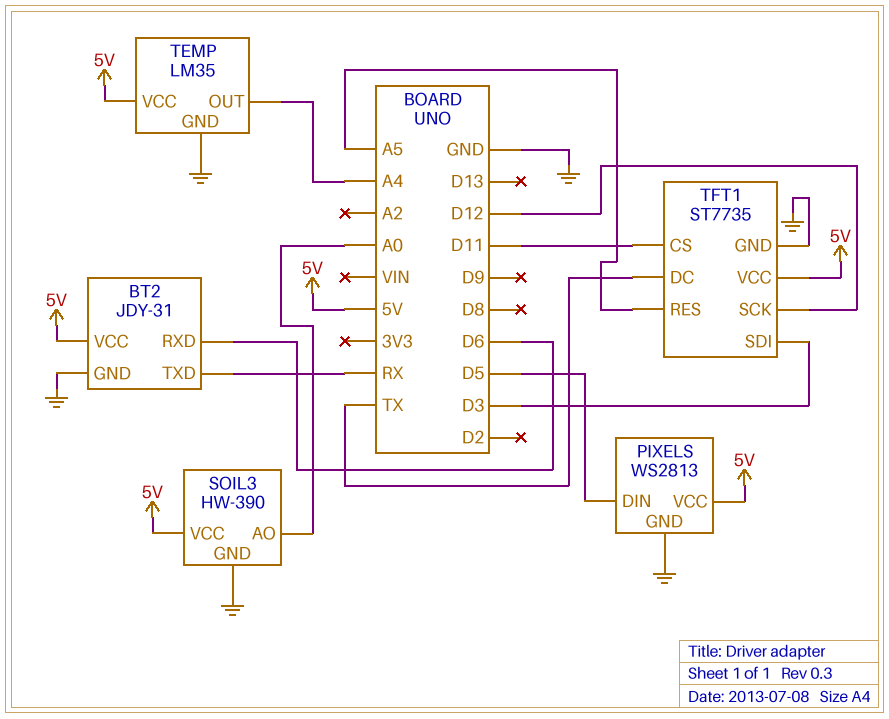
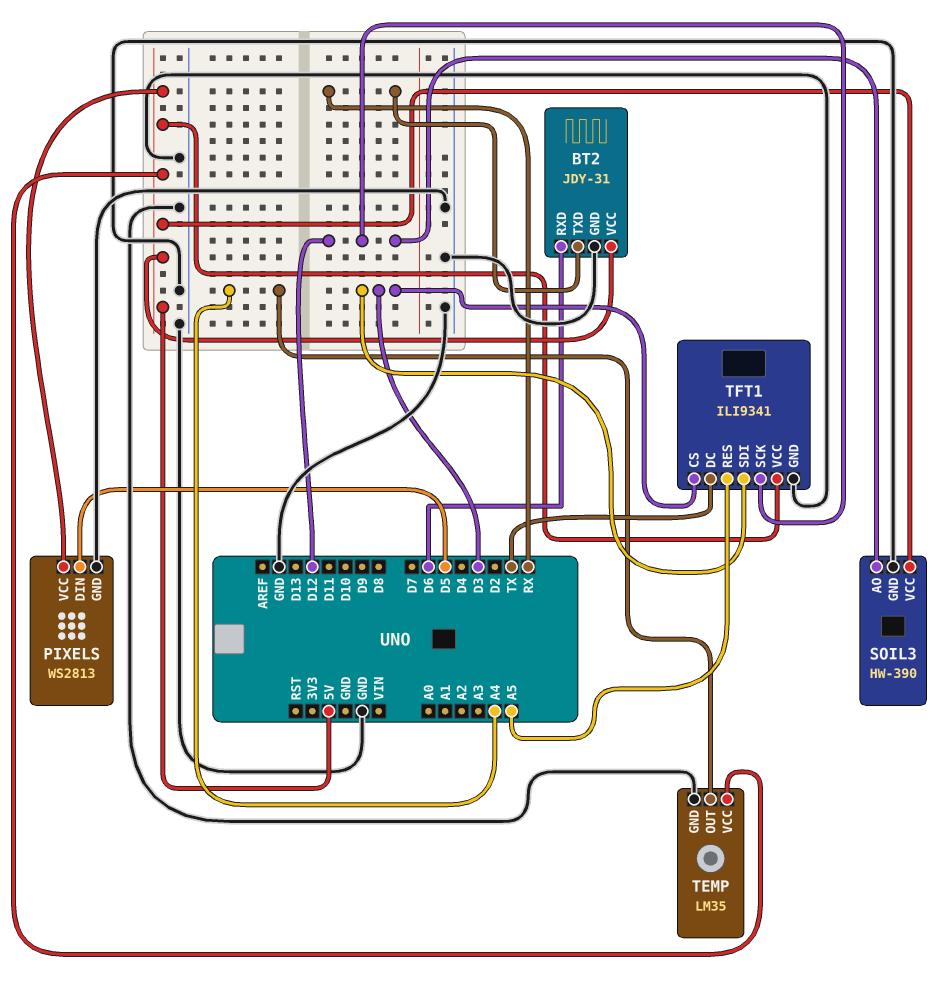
SOIL3 pin AO: A0 -> D12
TFT1: ST7735 -> ILI9341
TFT1 pin CS: D11 -> D3

